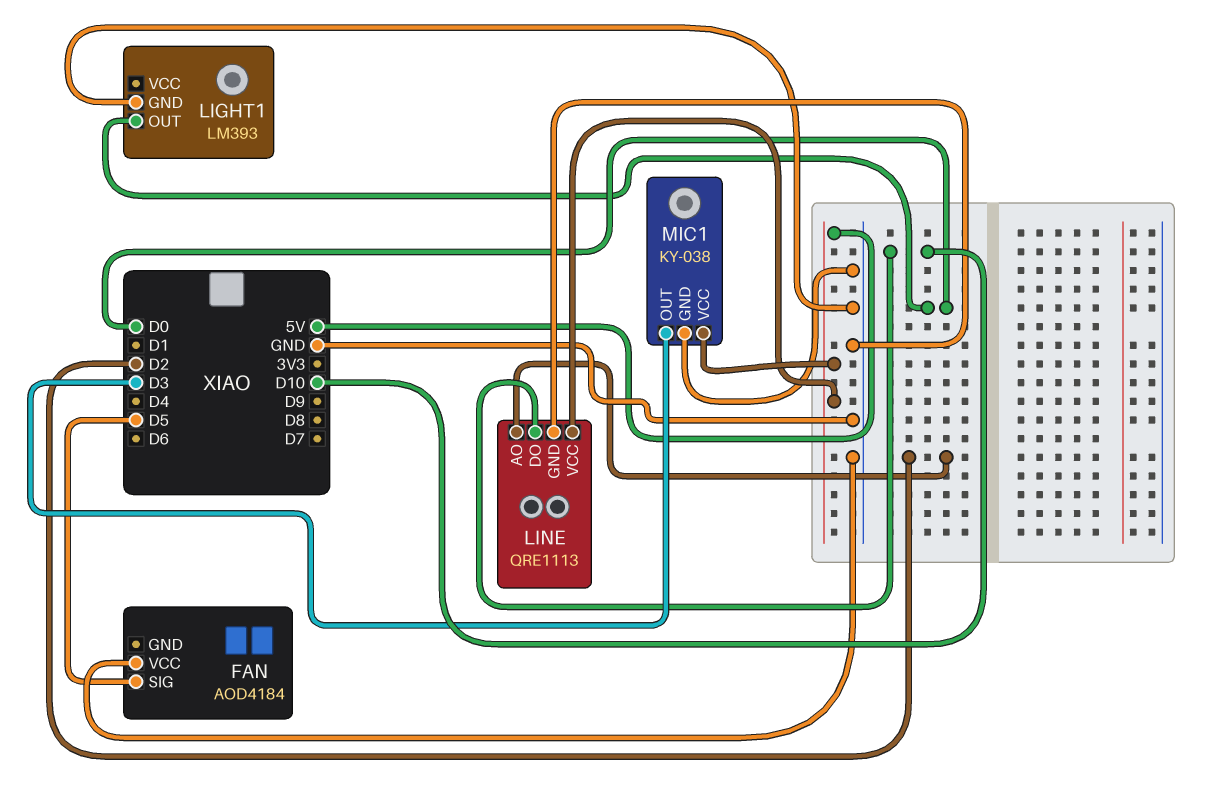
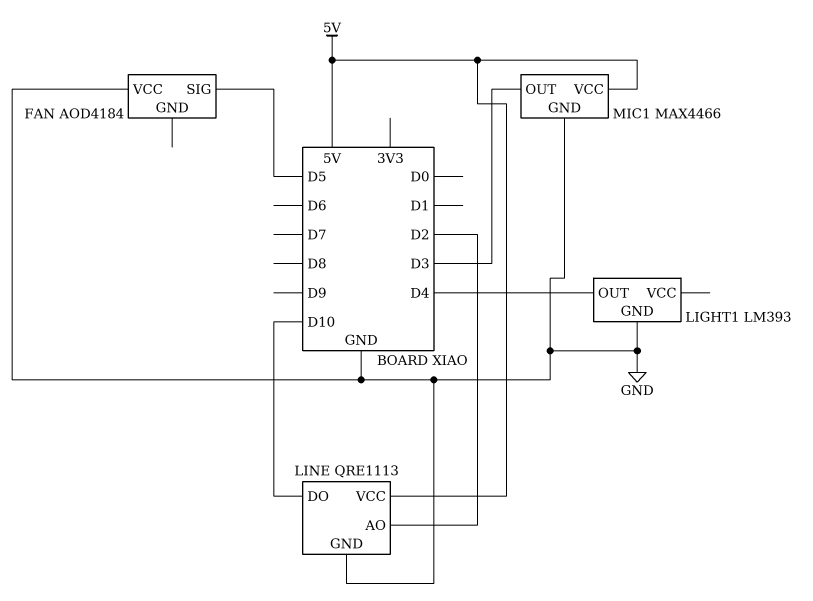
LIGHT1 pin OUT: D0 -> D4
MIC1: KY-038 -> MAX4466

